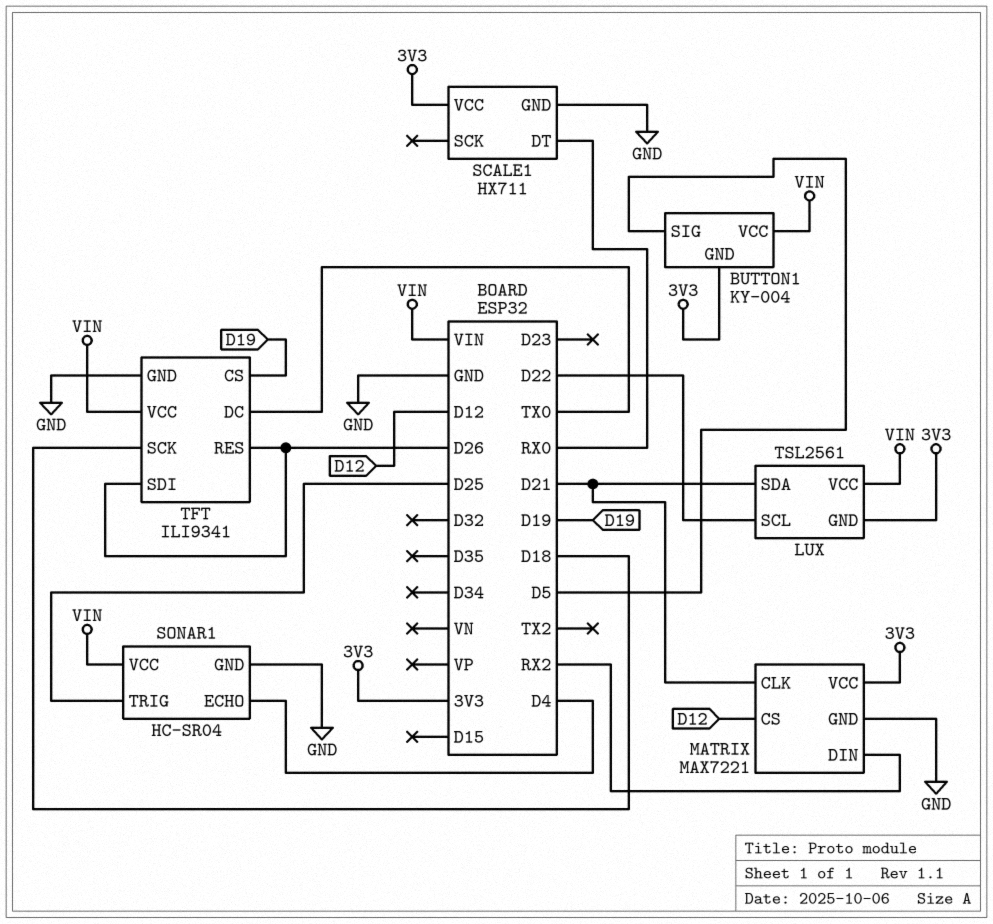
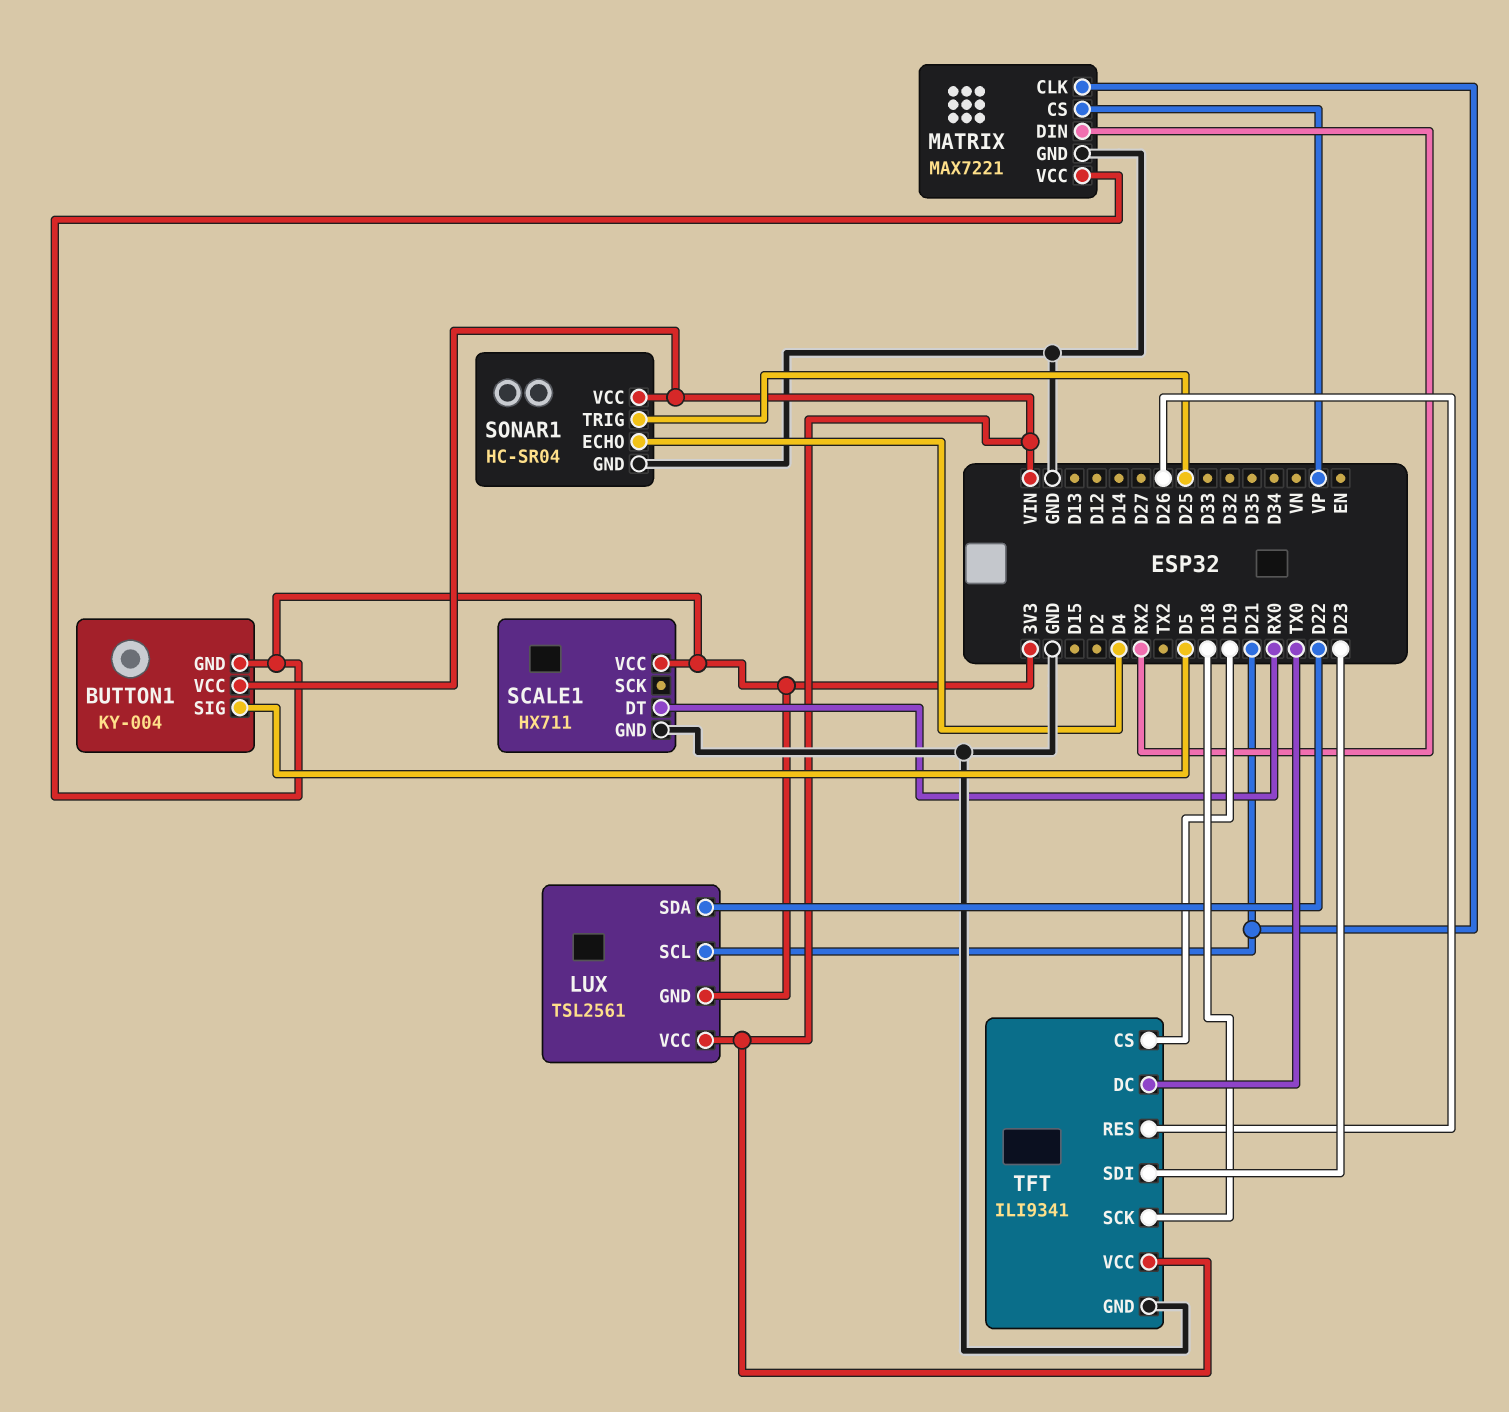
LUX pin SCL: D22 -> D21
LUX pin SDA: D21 -> D22
MATRIX pin CS: D12 -> VP
TFT pin SDI: D26 -> D23

